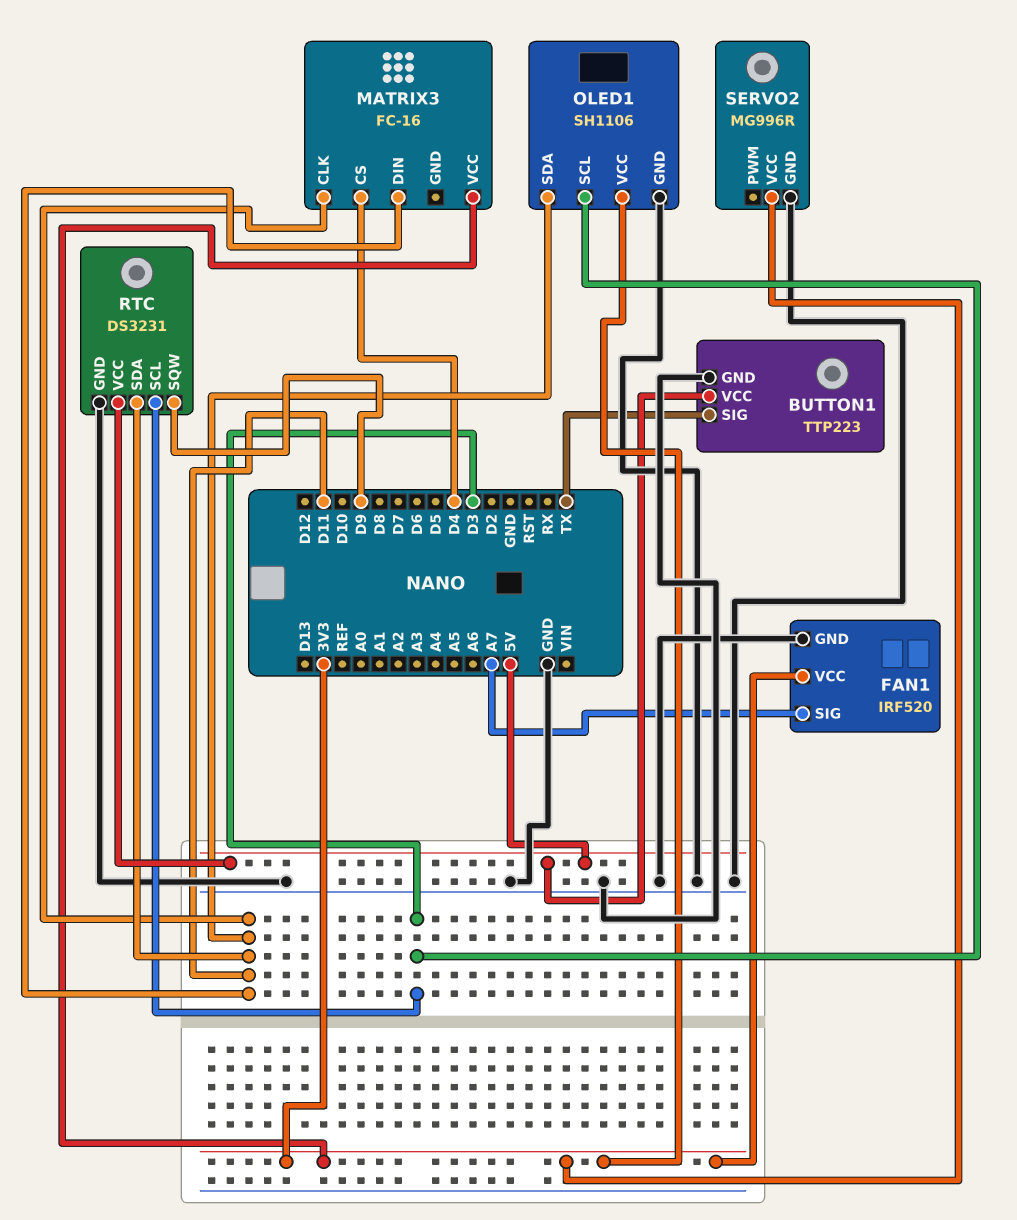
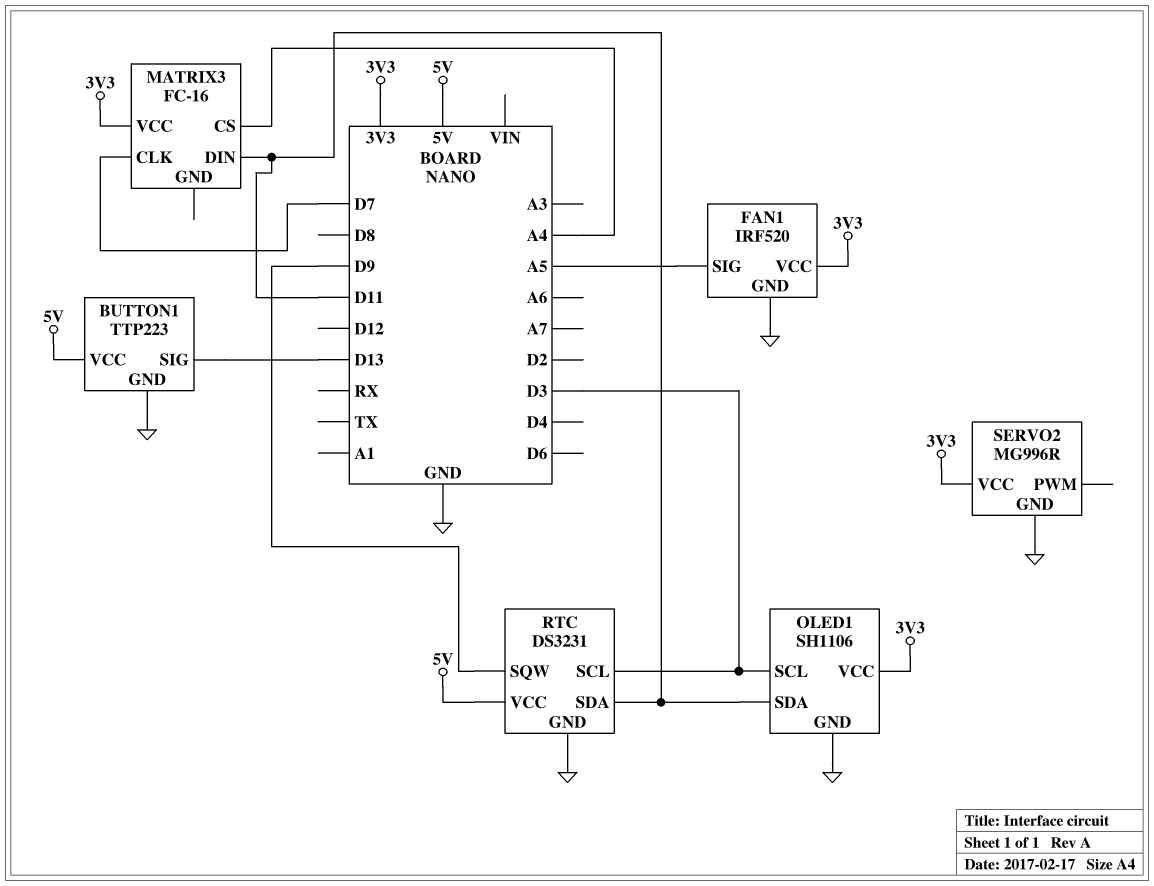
BUTTON1 pin SIG: TX -> D13
FAN1 pin SIG: A7 -> A5
MATRIX3 pin CLK: D11 -> D7
MATRIX3 pin CS: D4 -> A4

